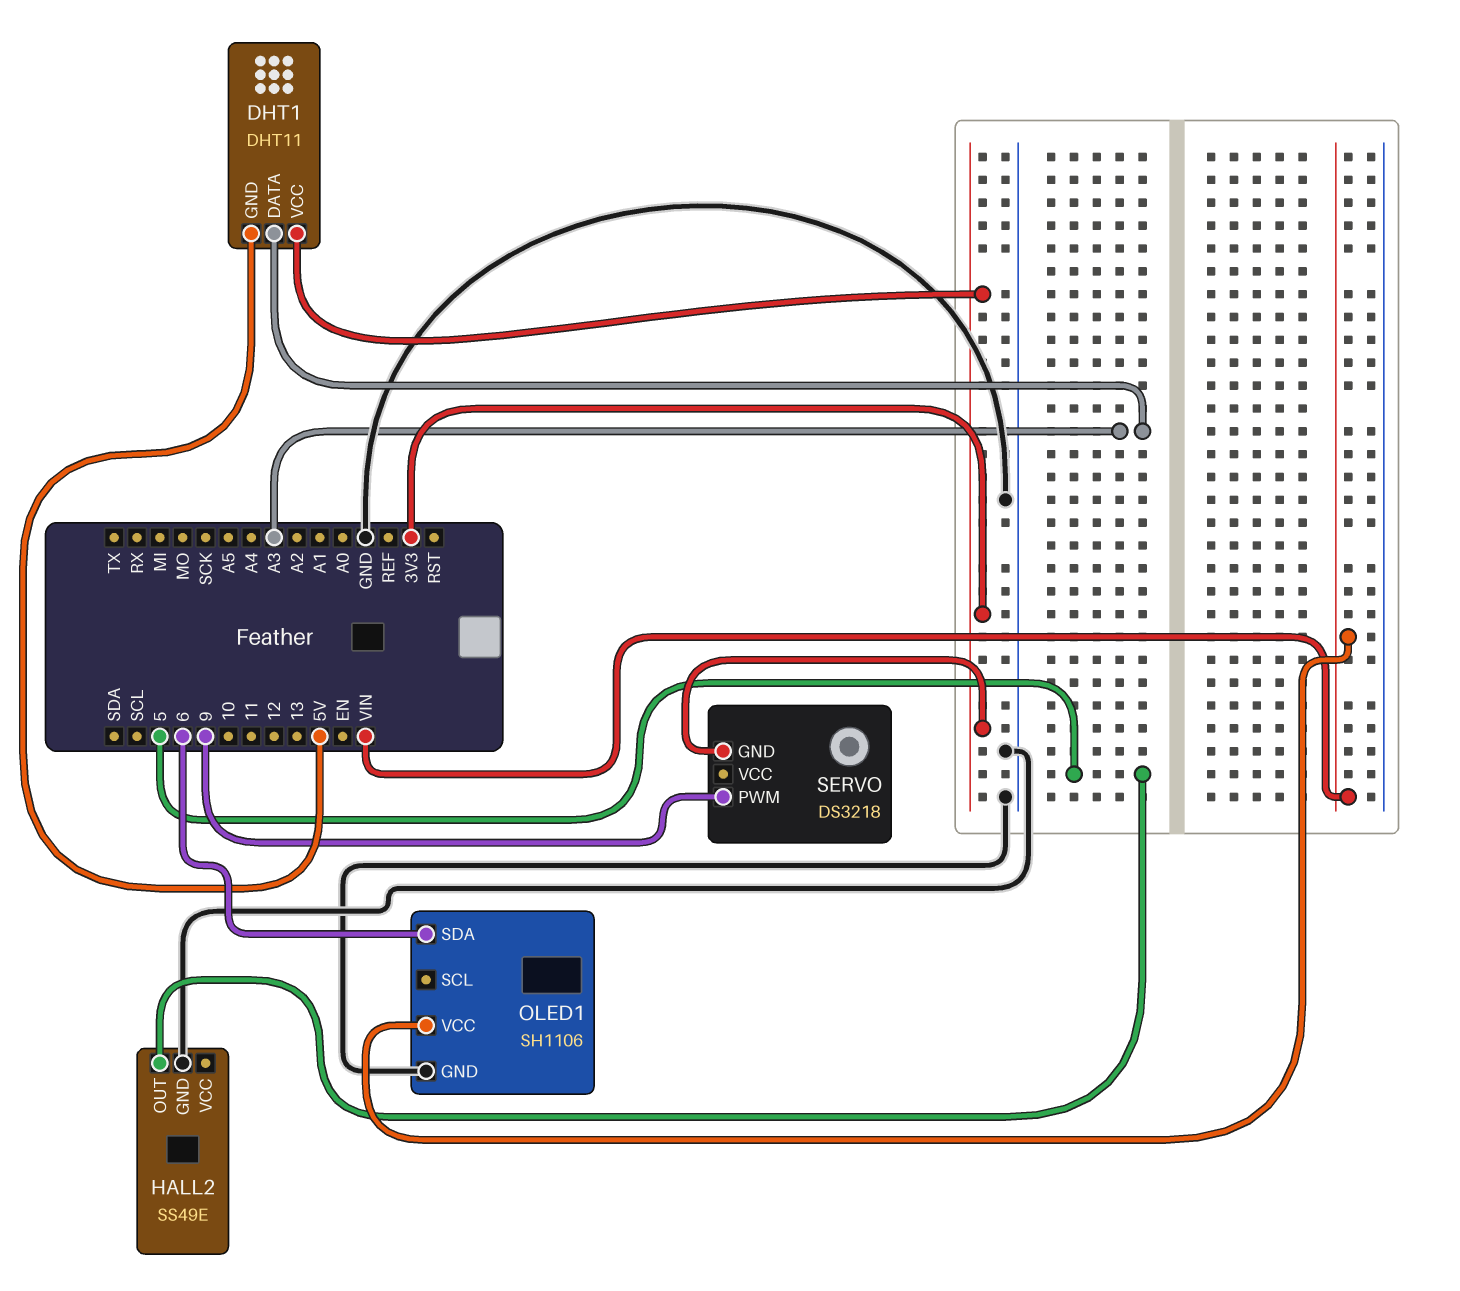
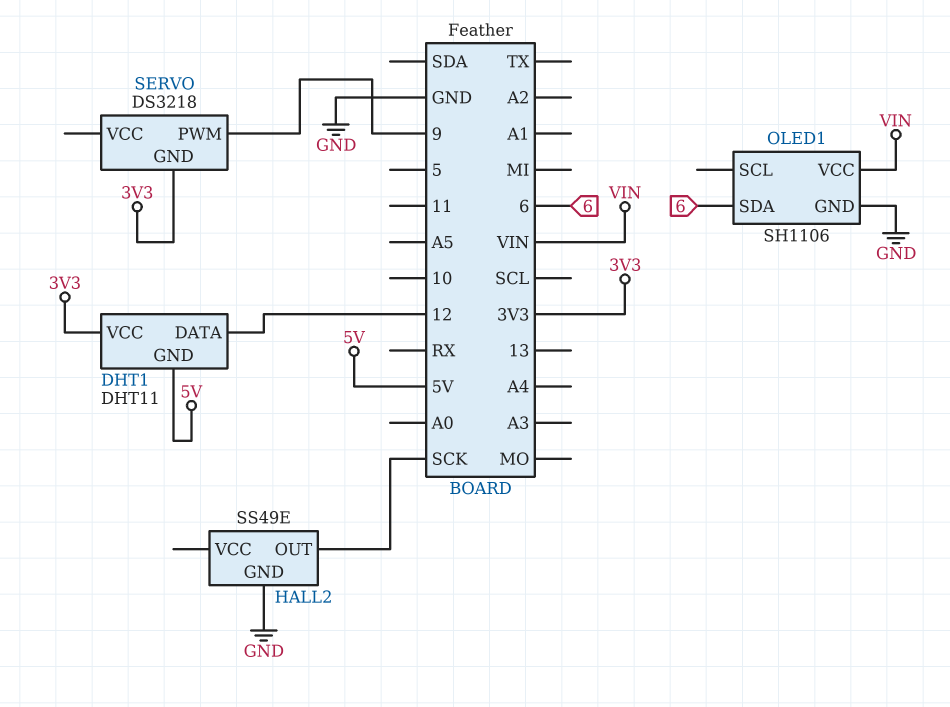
DHT1 pin DATA: A3 -> 12
HALL2 pin OUT: 5 -> SCK

